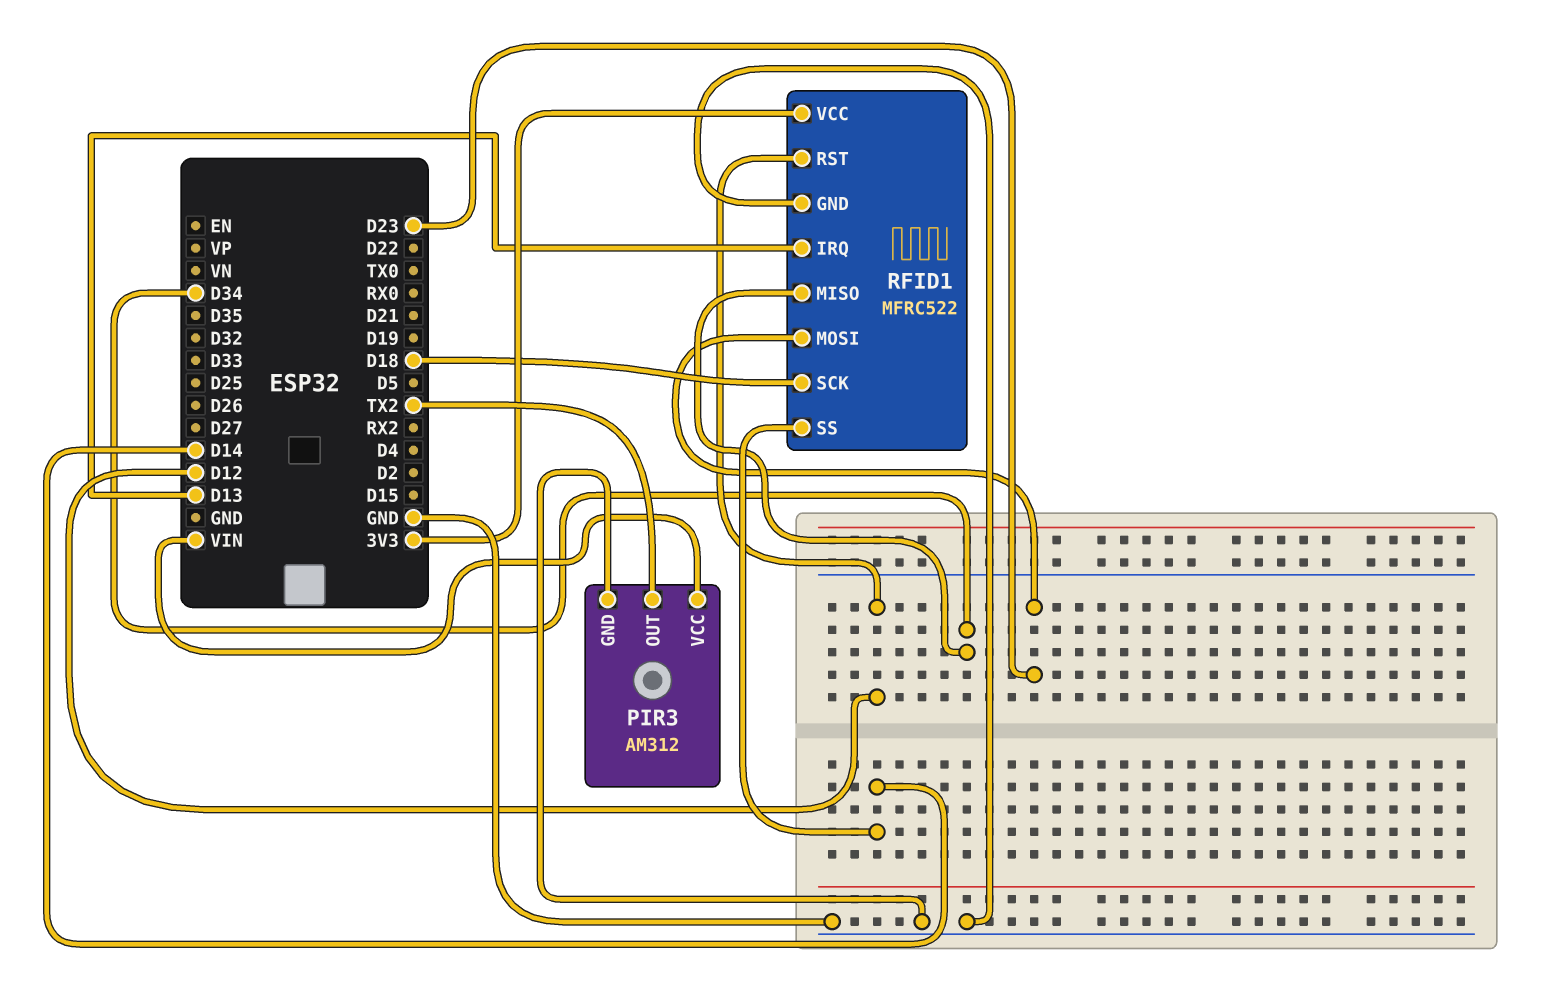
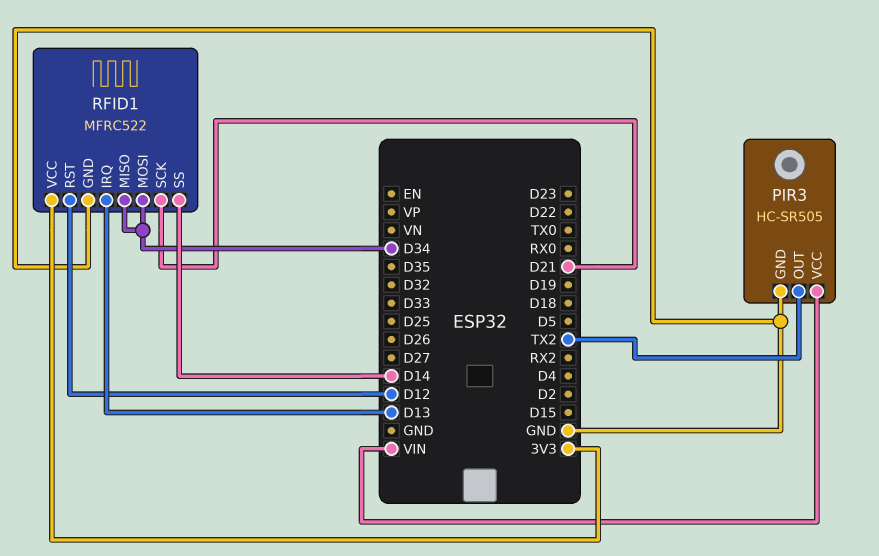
PIR3: AM312 -> HC-SR505
RFID1 pin MOSI: D23 -> D34
RFID1 pin SCK: D18 -> D21

